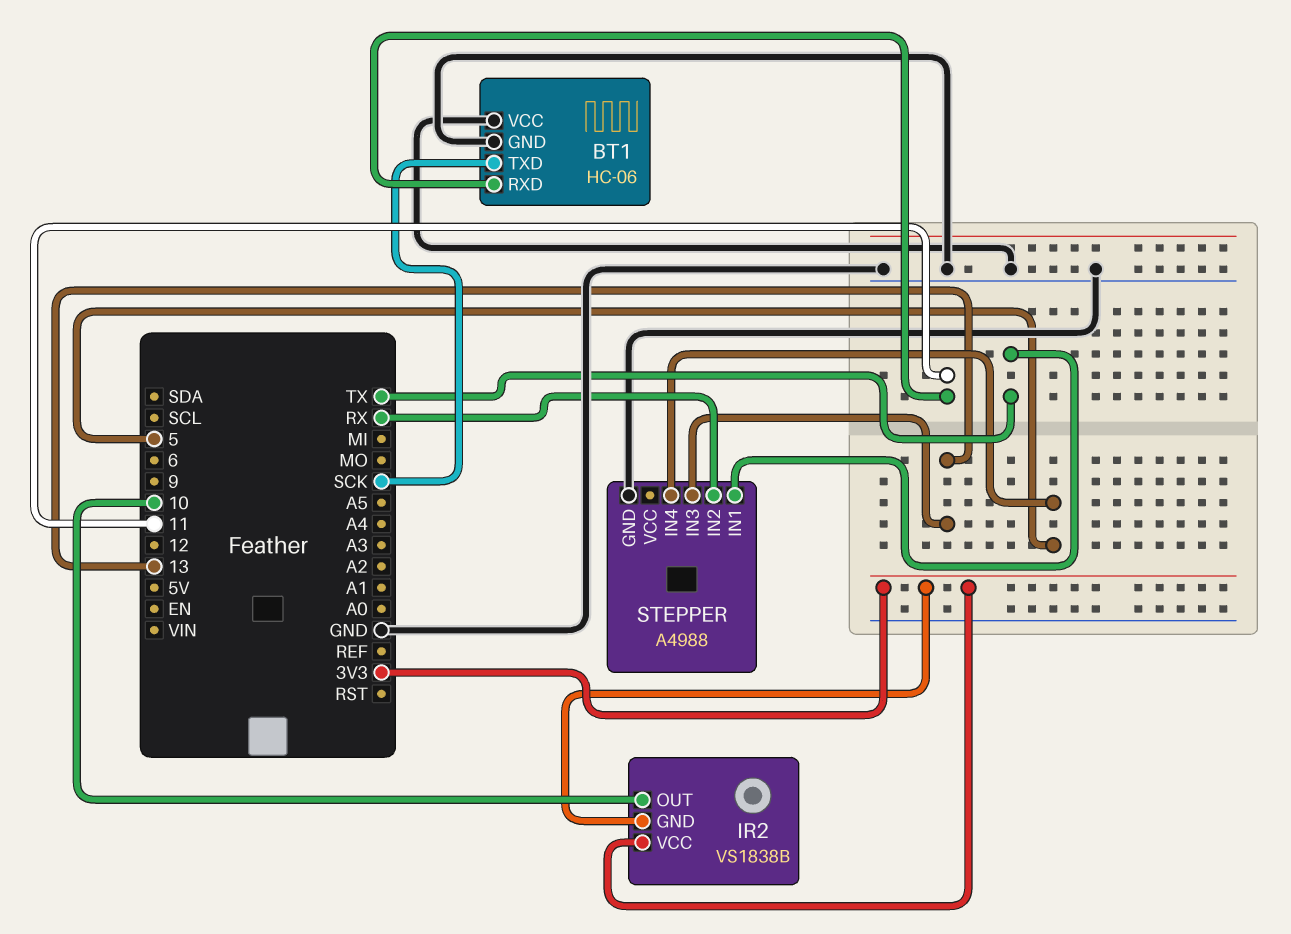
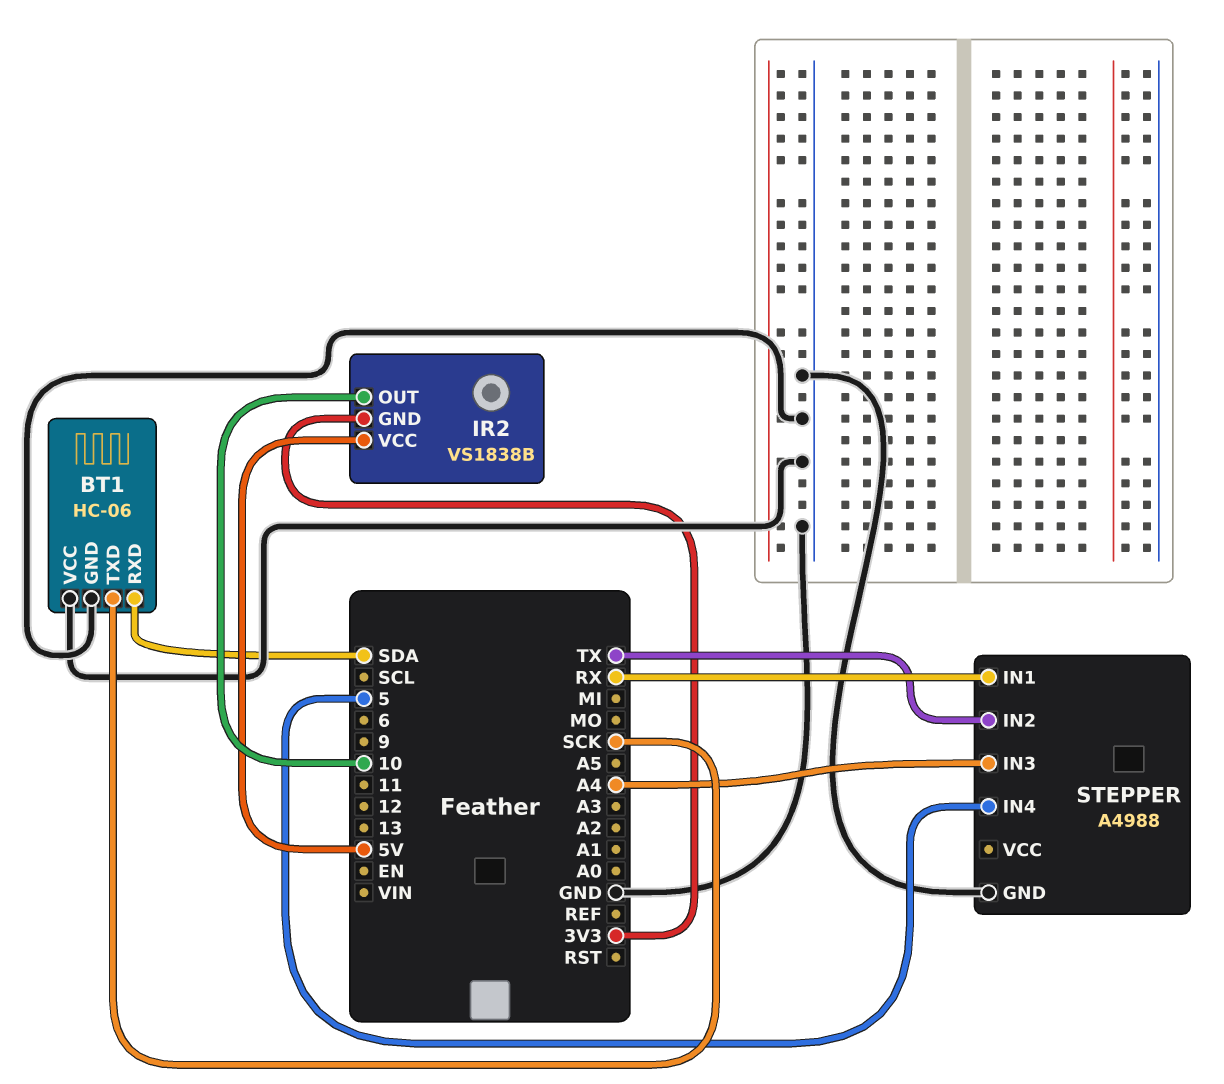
BT1 pin RXD: 11 -> SDA
IR2 pin VCC: 3V3 -> 5V
STEPPER pin IN1: TX -> RX
STEPPER pin IN2: RX -> TX
STEPPER pin IN3: 13 -> A4

